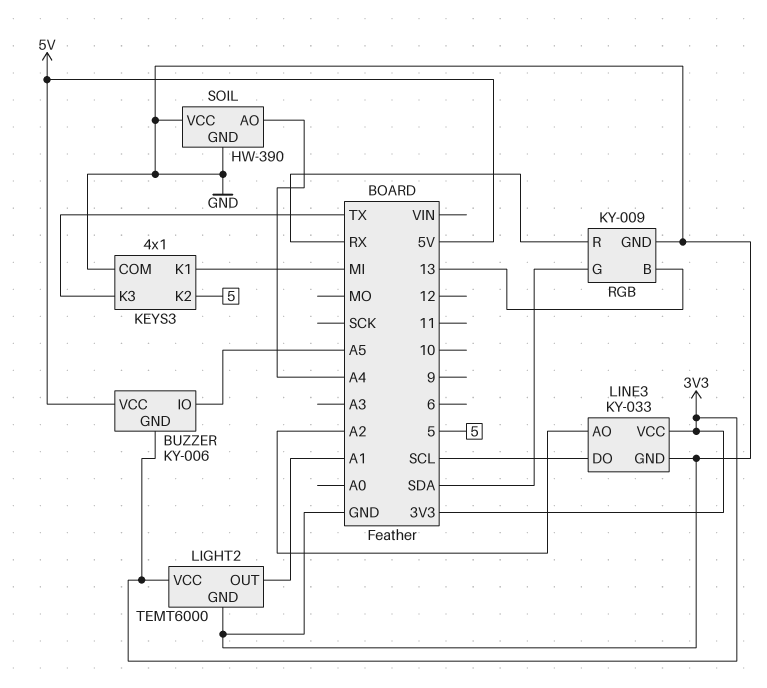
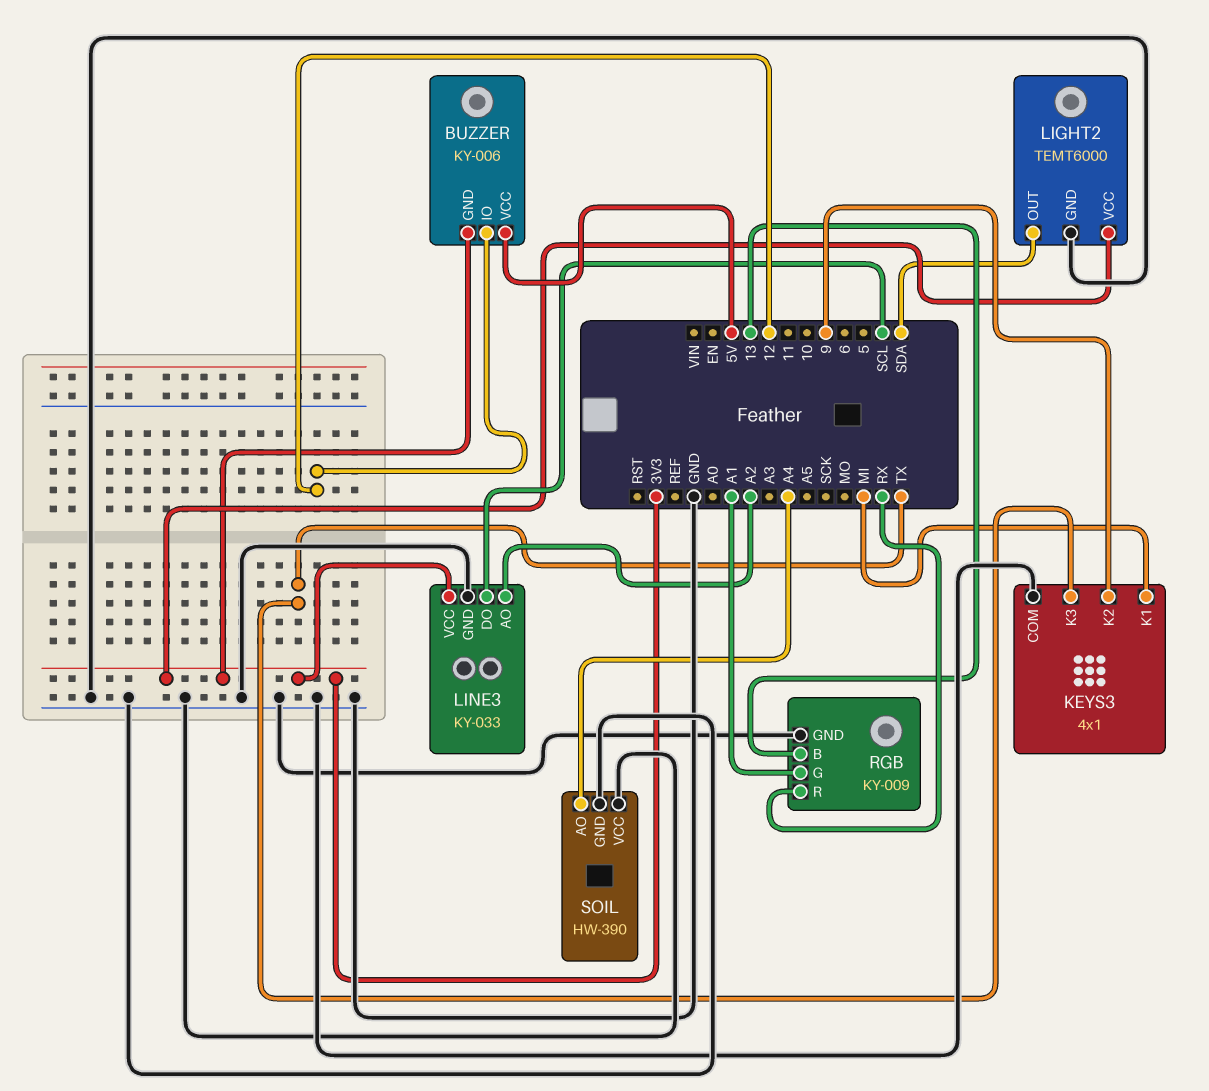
BUZZER pin IO: A5 -> 12
KEYS3 pin K2: 5 -> 9
LIGHT2 pin OUT: A1 -> SDA
RGB pin G: SDA -> A1

